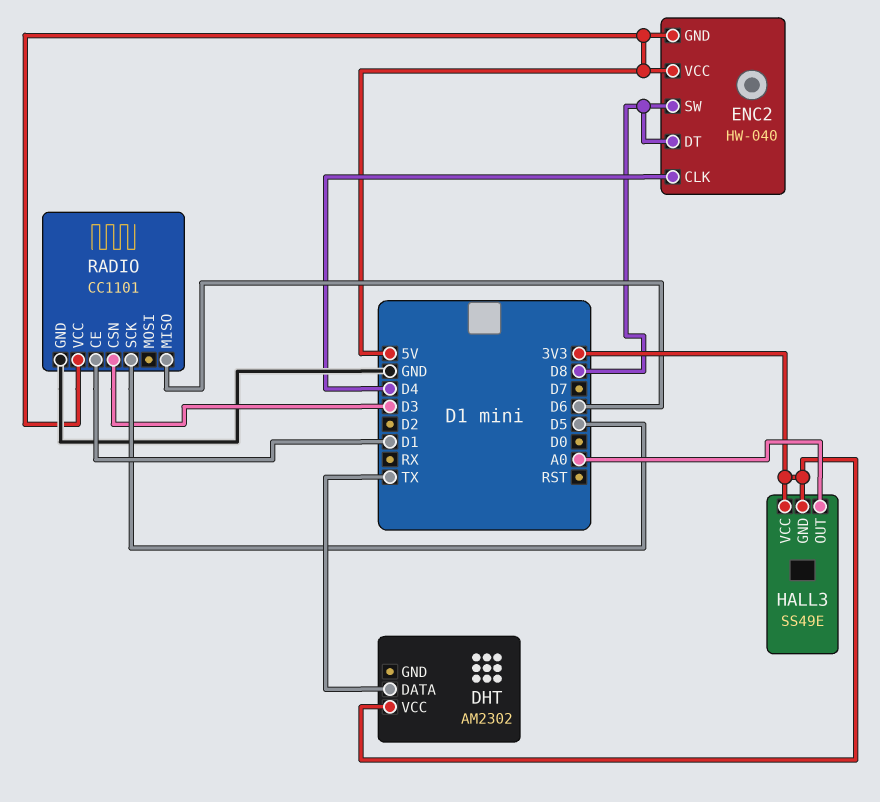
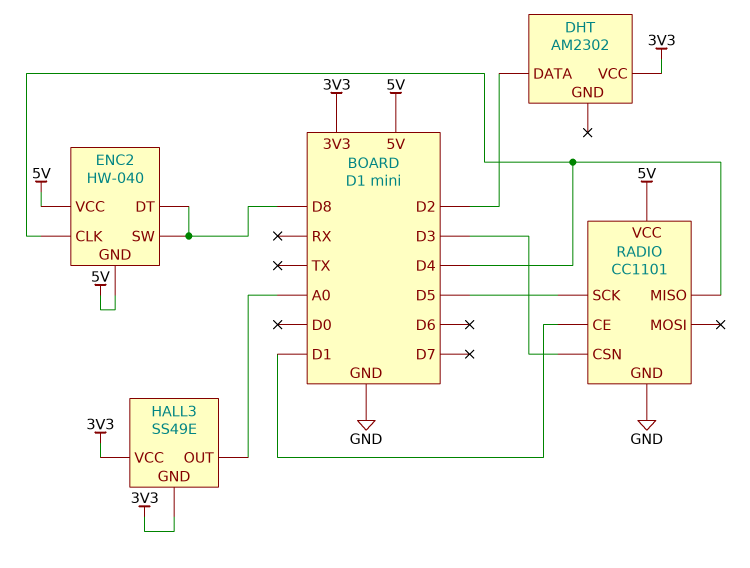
DHT pin DATA: TX -> D2
RADIO pin MISO: D6 -> D4

